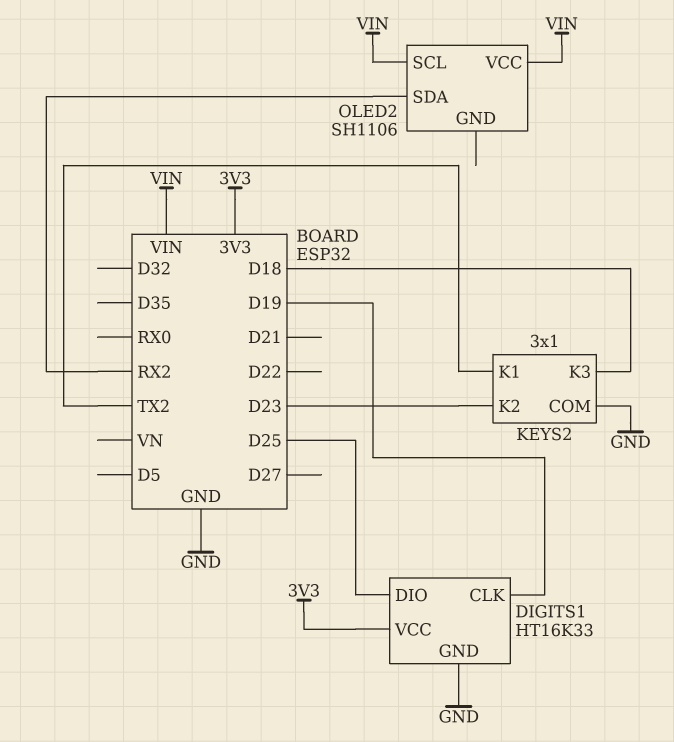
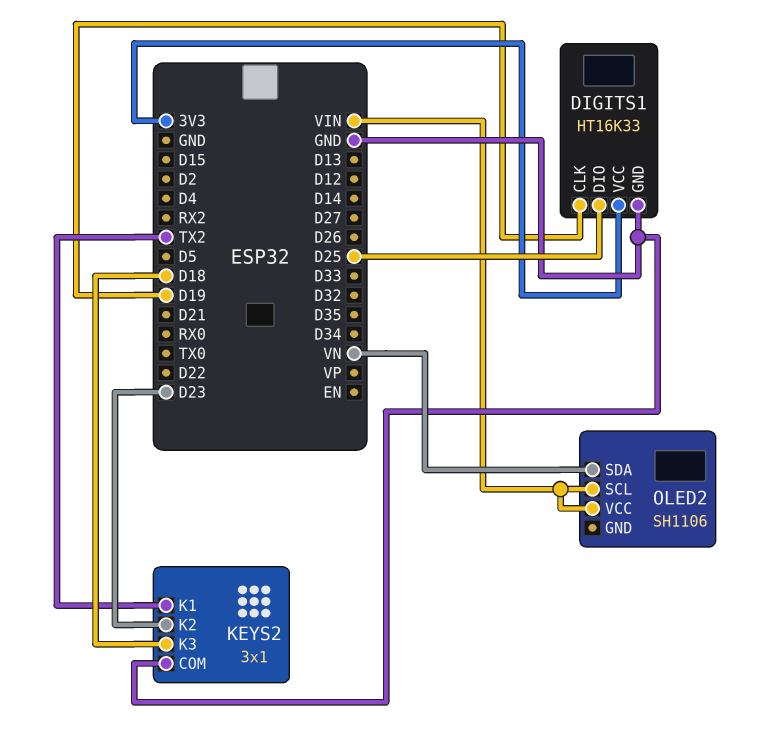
OLED2 pin SDA: RX2 -> VN

